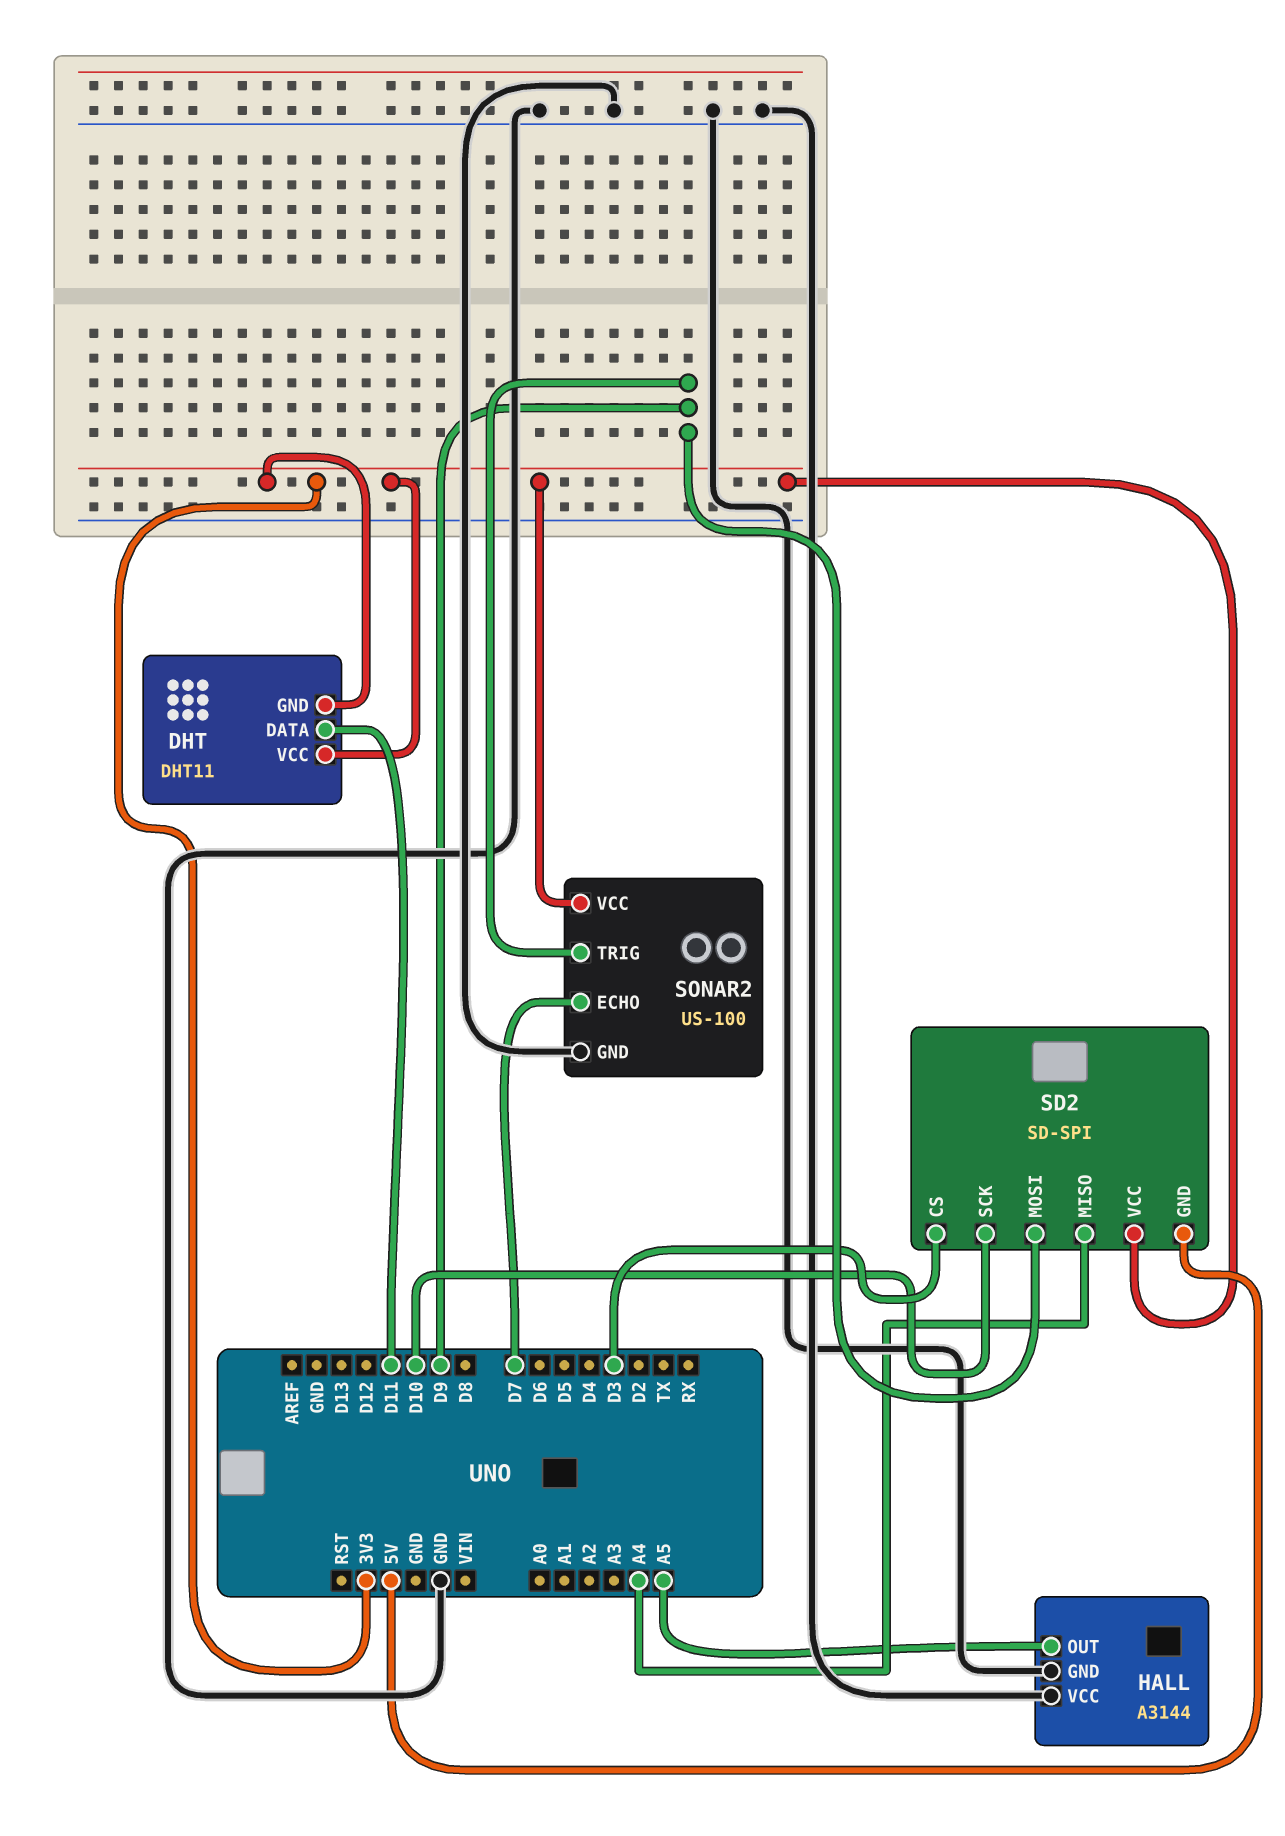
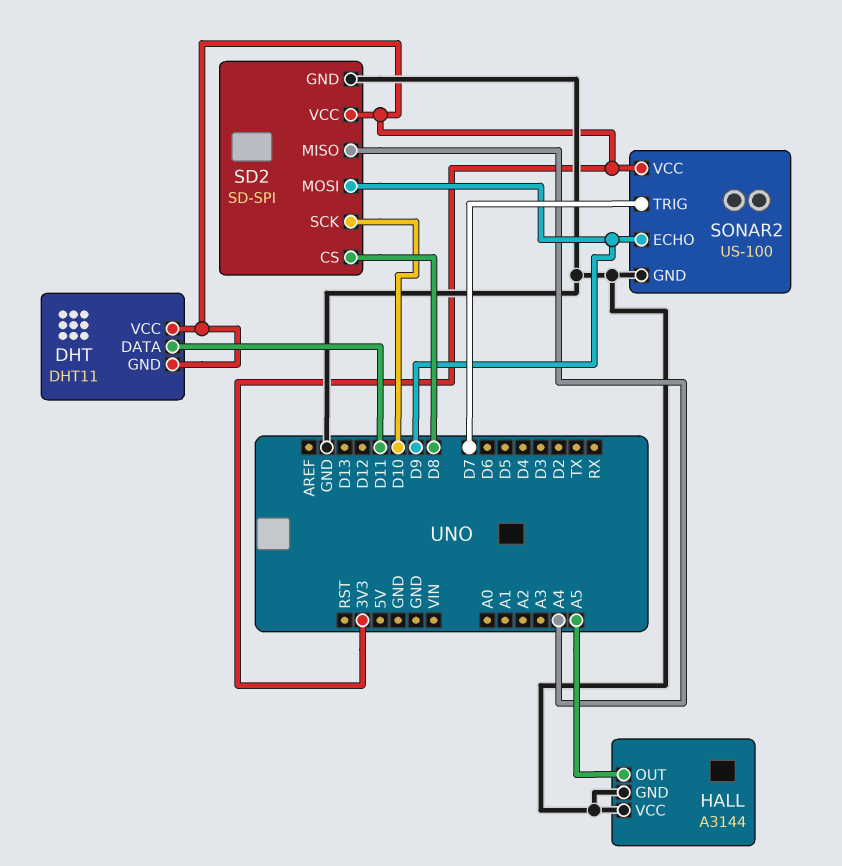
SD2 pin CS: D3 -> D8
SD2 pin GND: 5V -> GND
SONAR2 pin ECHO: D7 -> D9
SONAR2 pin TRIG: D9 -> D7

